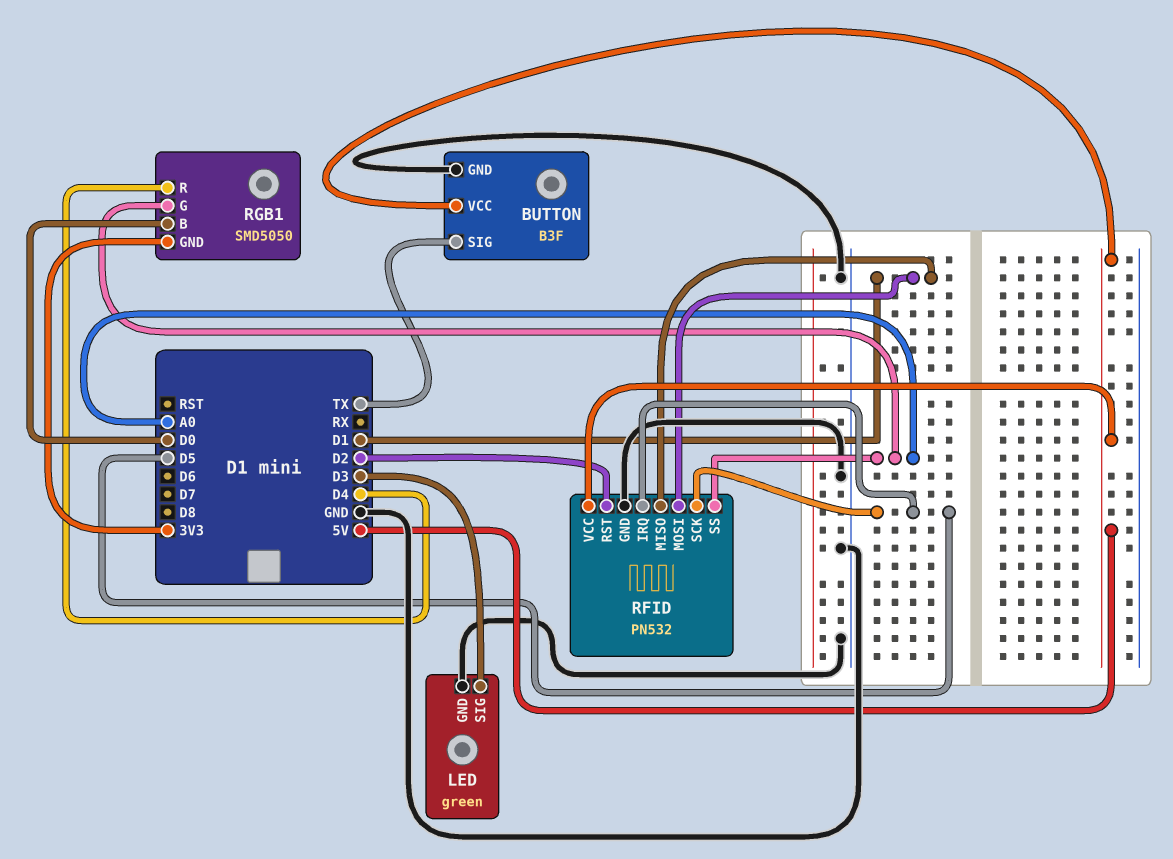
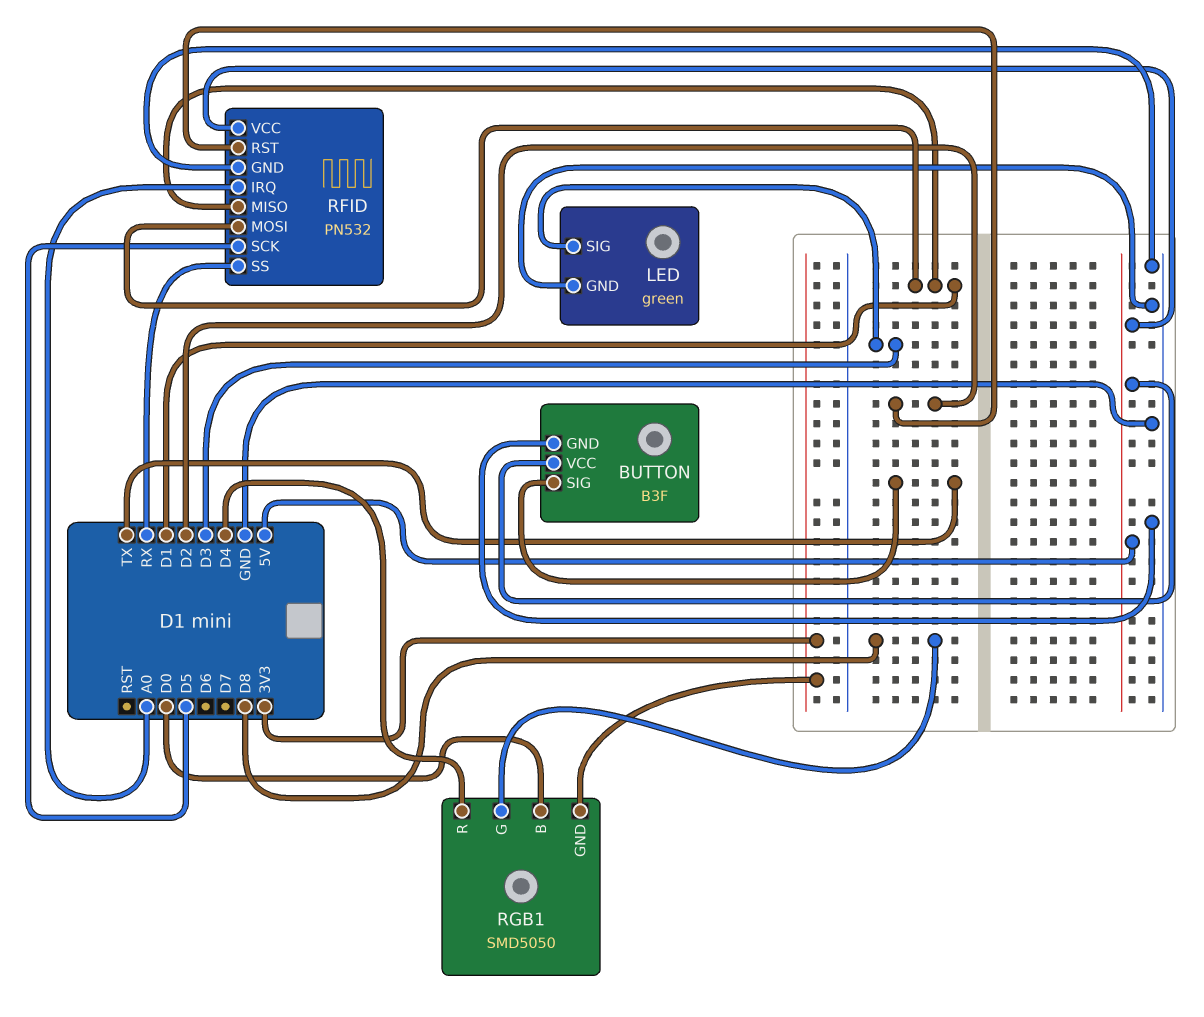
RFID pin IRQ: D5 -> A0
RFID pin SS: A0 -> RX
RGB1 pin G: A0 -> D8

